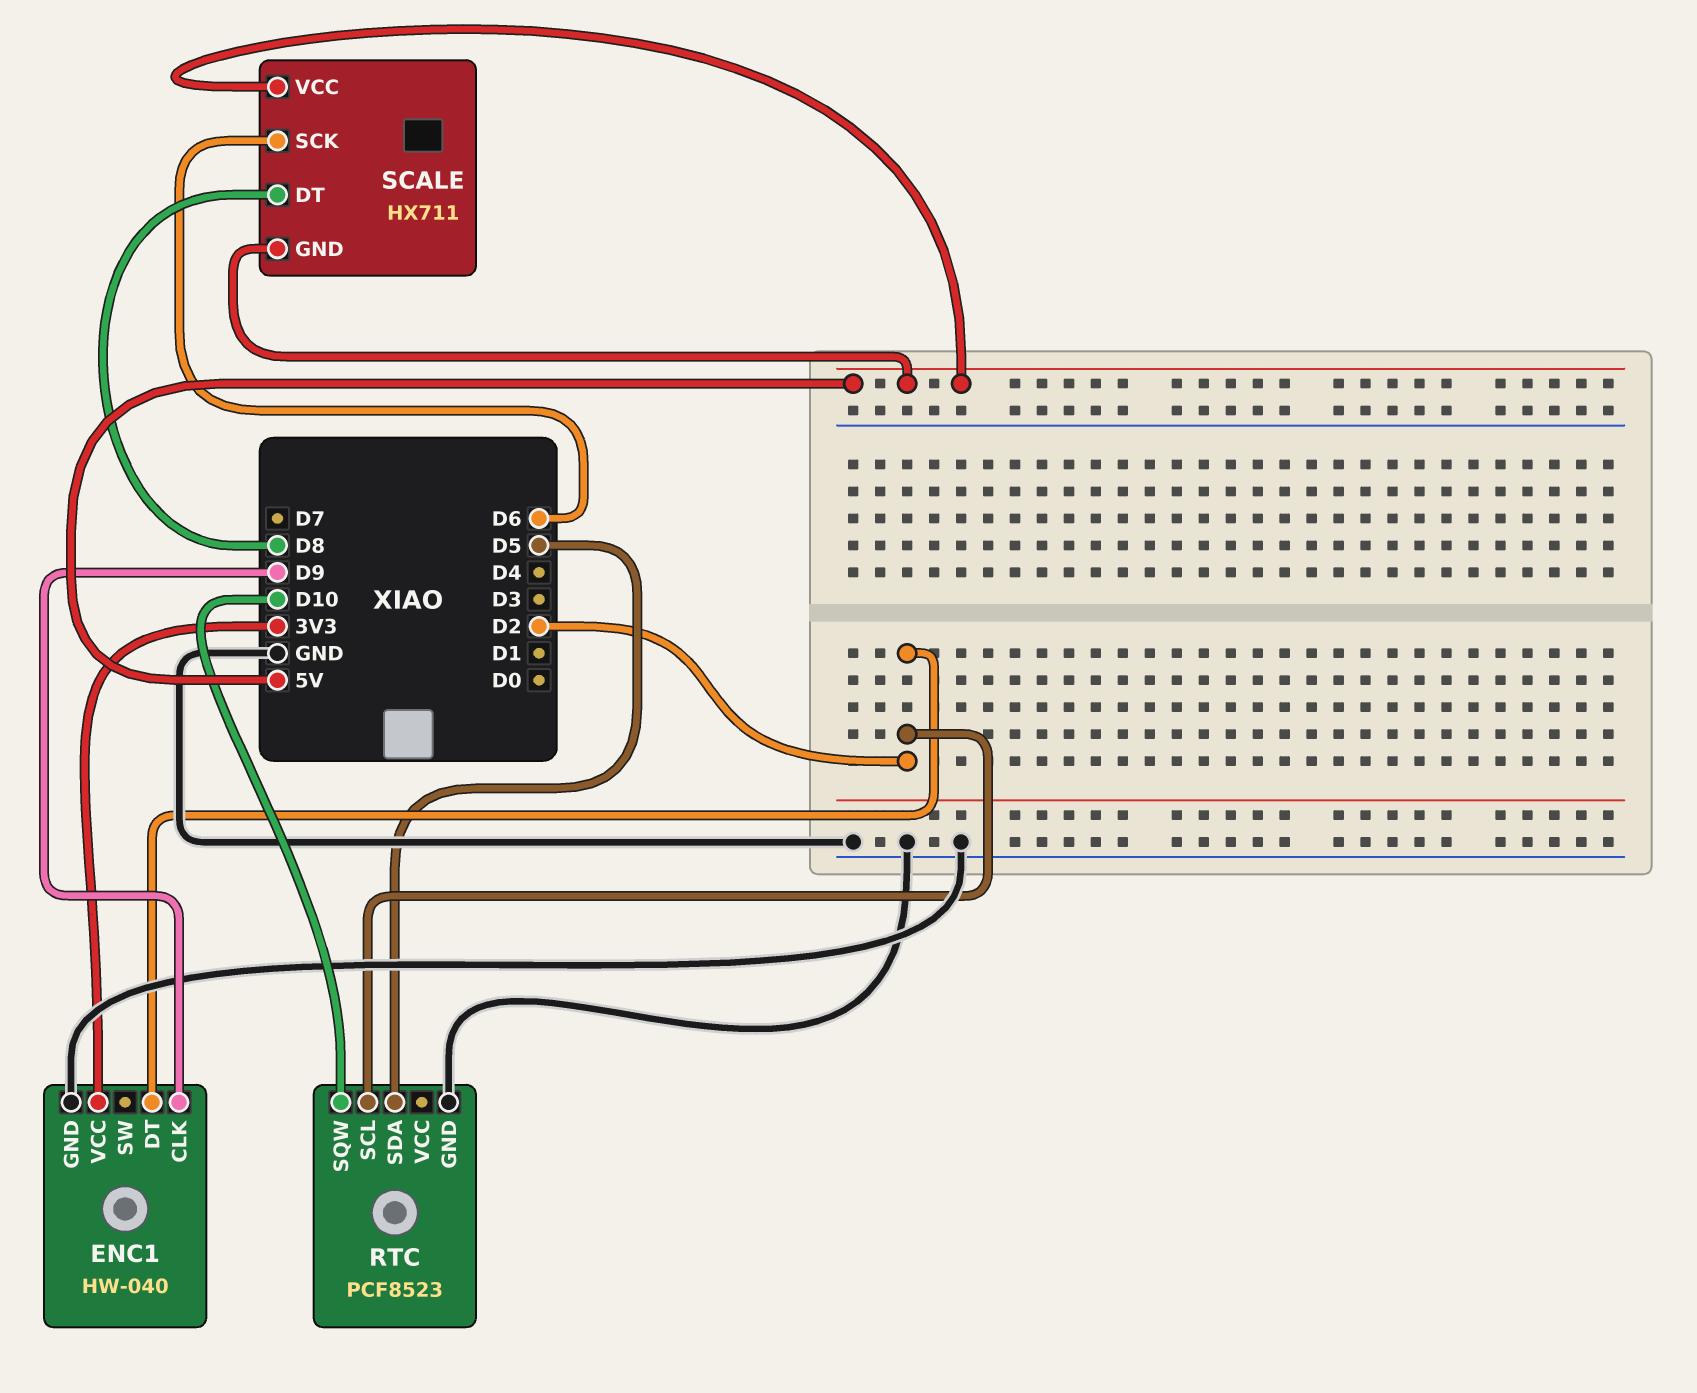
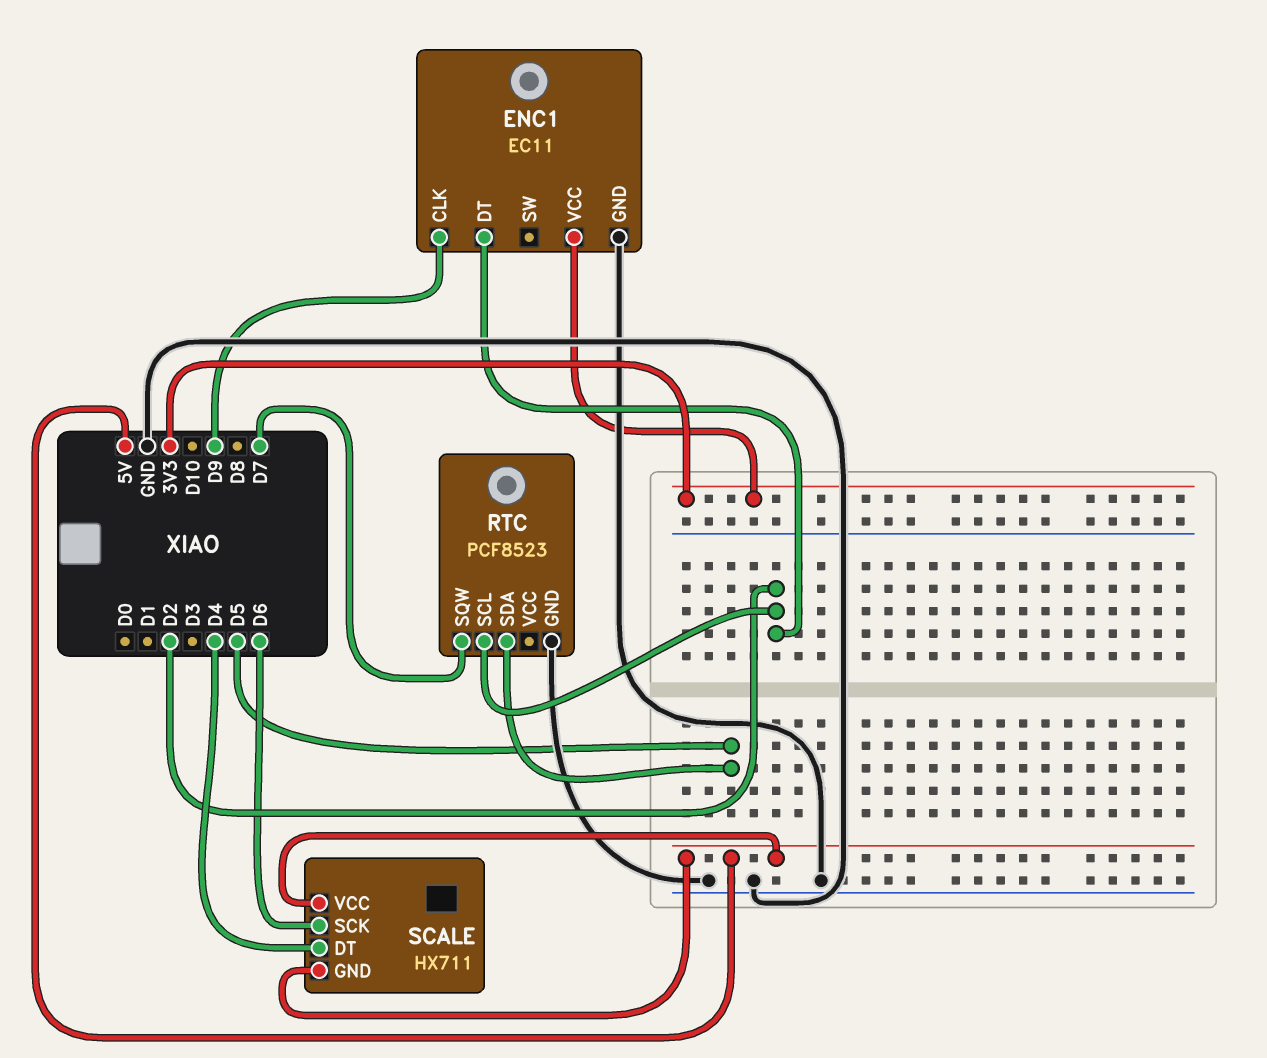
ENC1: HW-040 -> EC11
RTC pin SQW: D10 -> D7
SCALE pin DT: D8 -> D4

